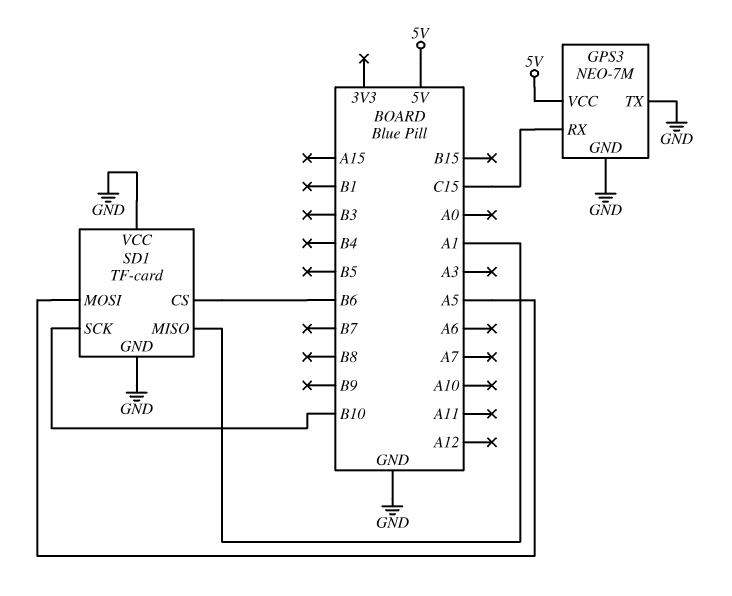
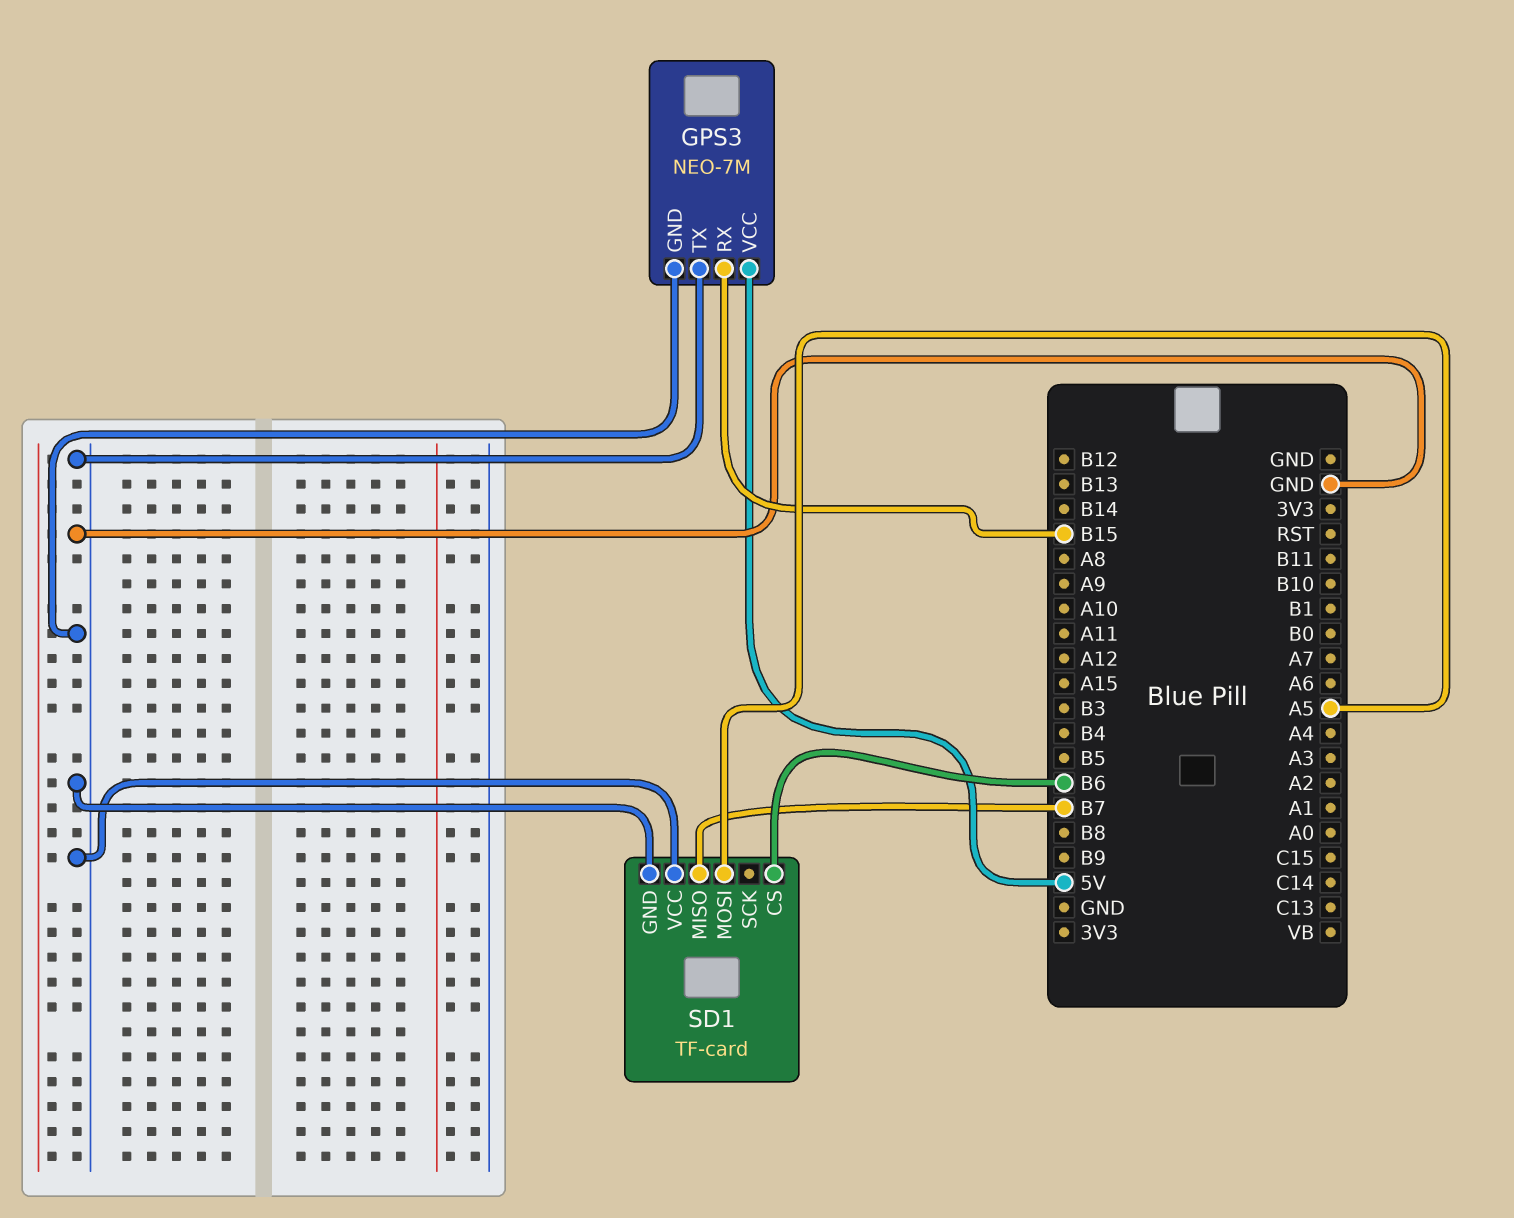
GPS3 pin RX: C15 -> B15
SD1 pin MISO: A1 -> B7
SD1 pin SCK: B10 -> none

